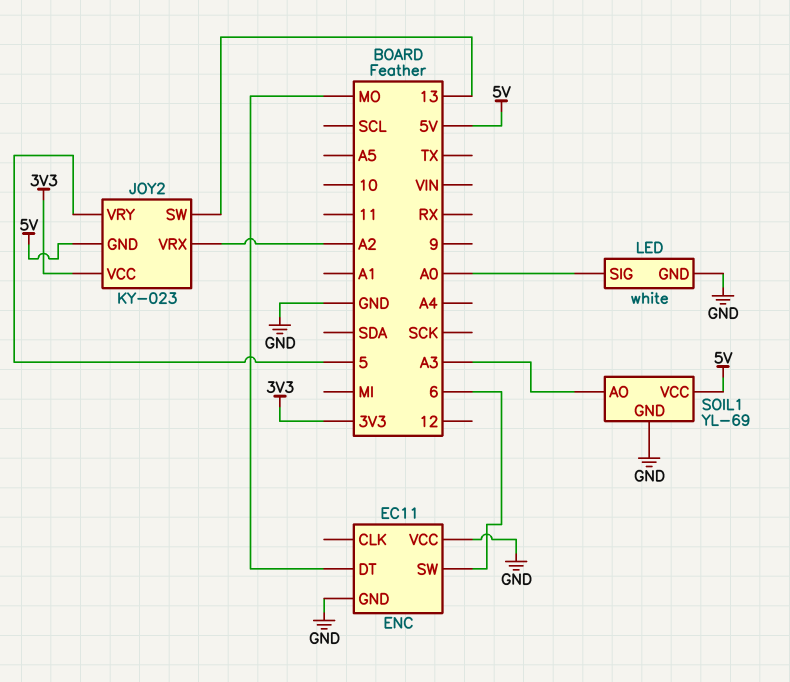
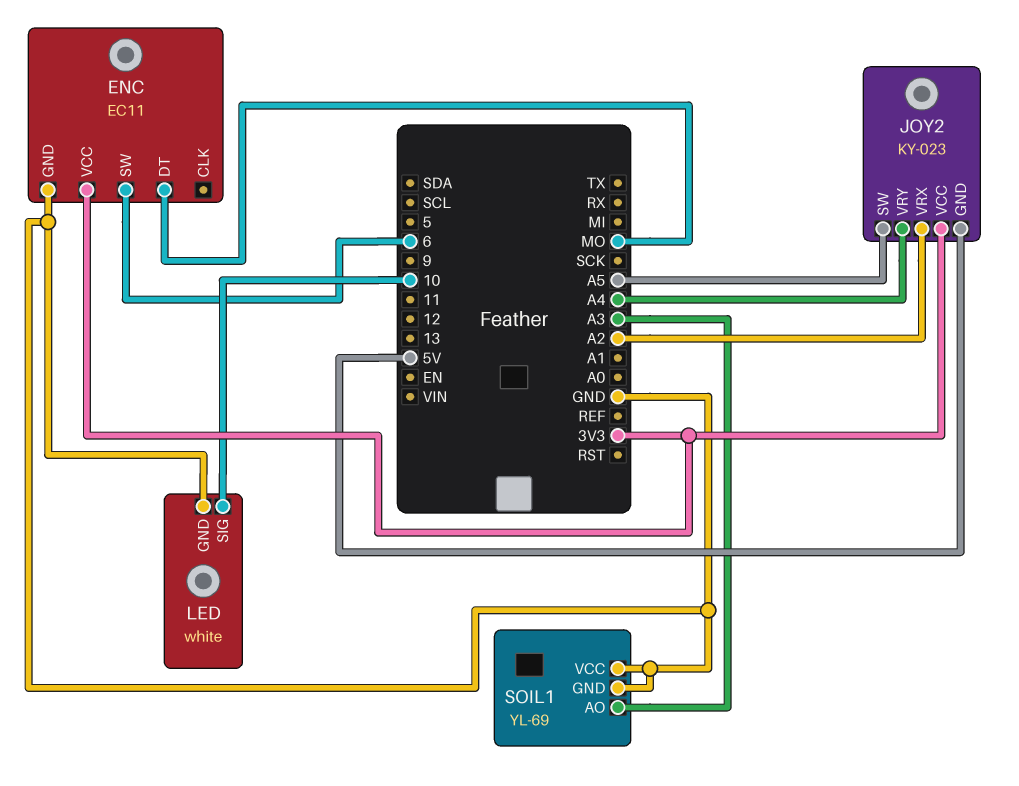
ENC pin VCC: GND -> 3V3
JOY2 pin SW: 13 -> A5
JOY2 pin VRY: 5 -> A4
LED pin SIG: A0 -> 10
SOIL1 pin VCC: 5V -> GND

